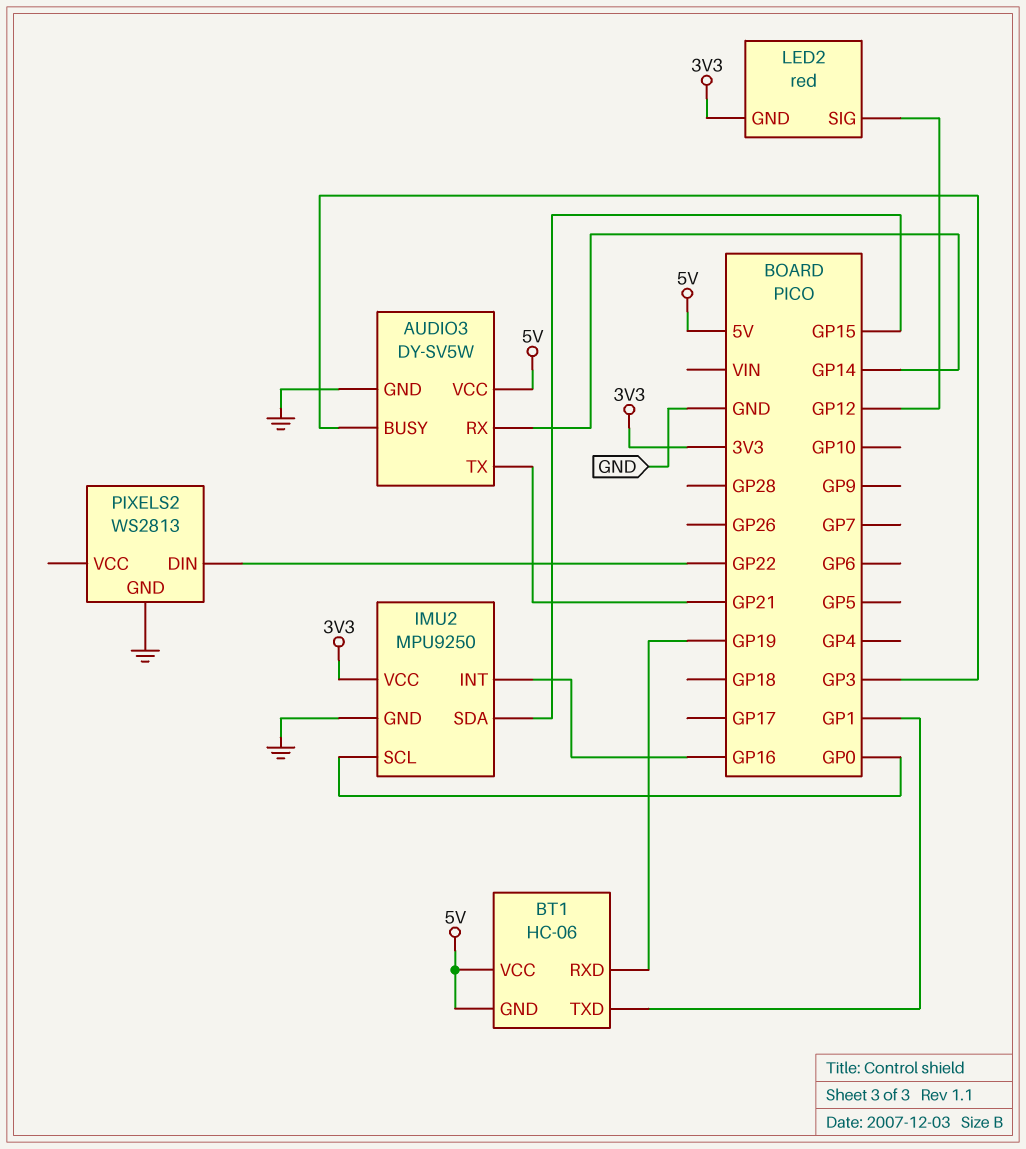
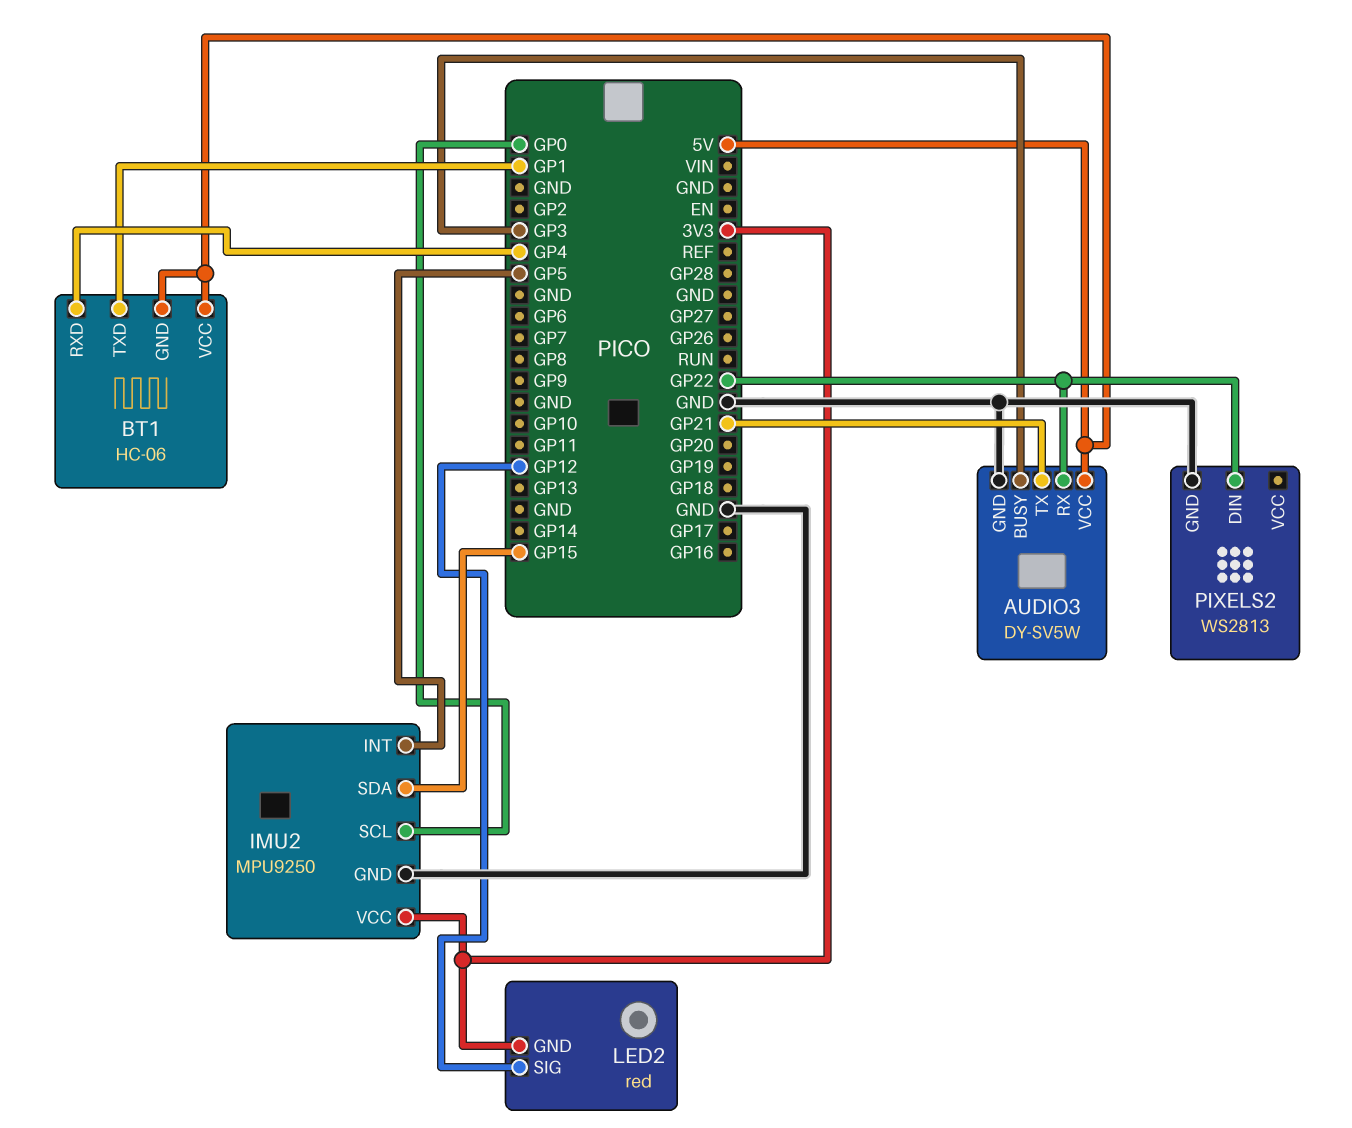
AUDIO3 pin RX: GP14 -> GP22
BT1 pin RXD: GP19 -> GP4
IMU2 pin INT: GP16 -> GP5

